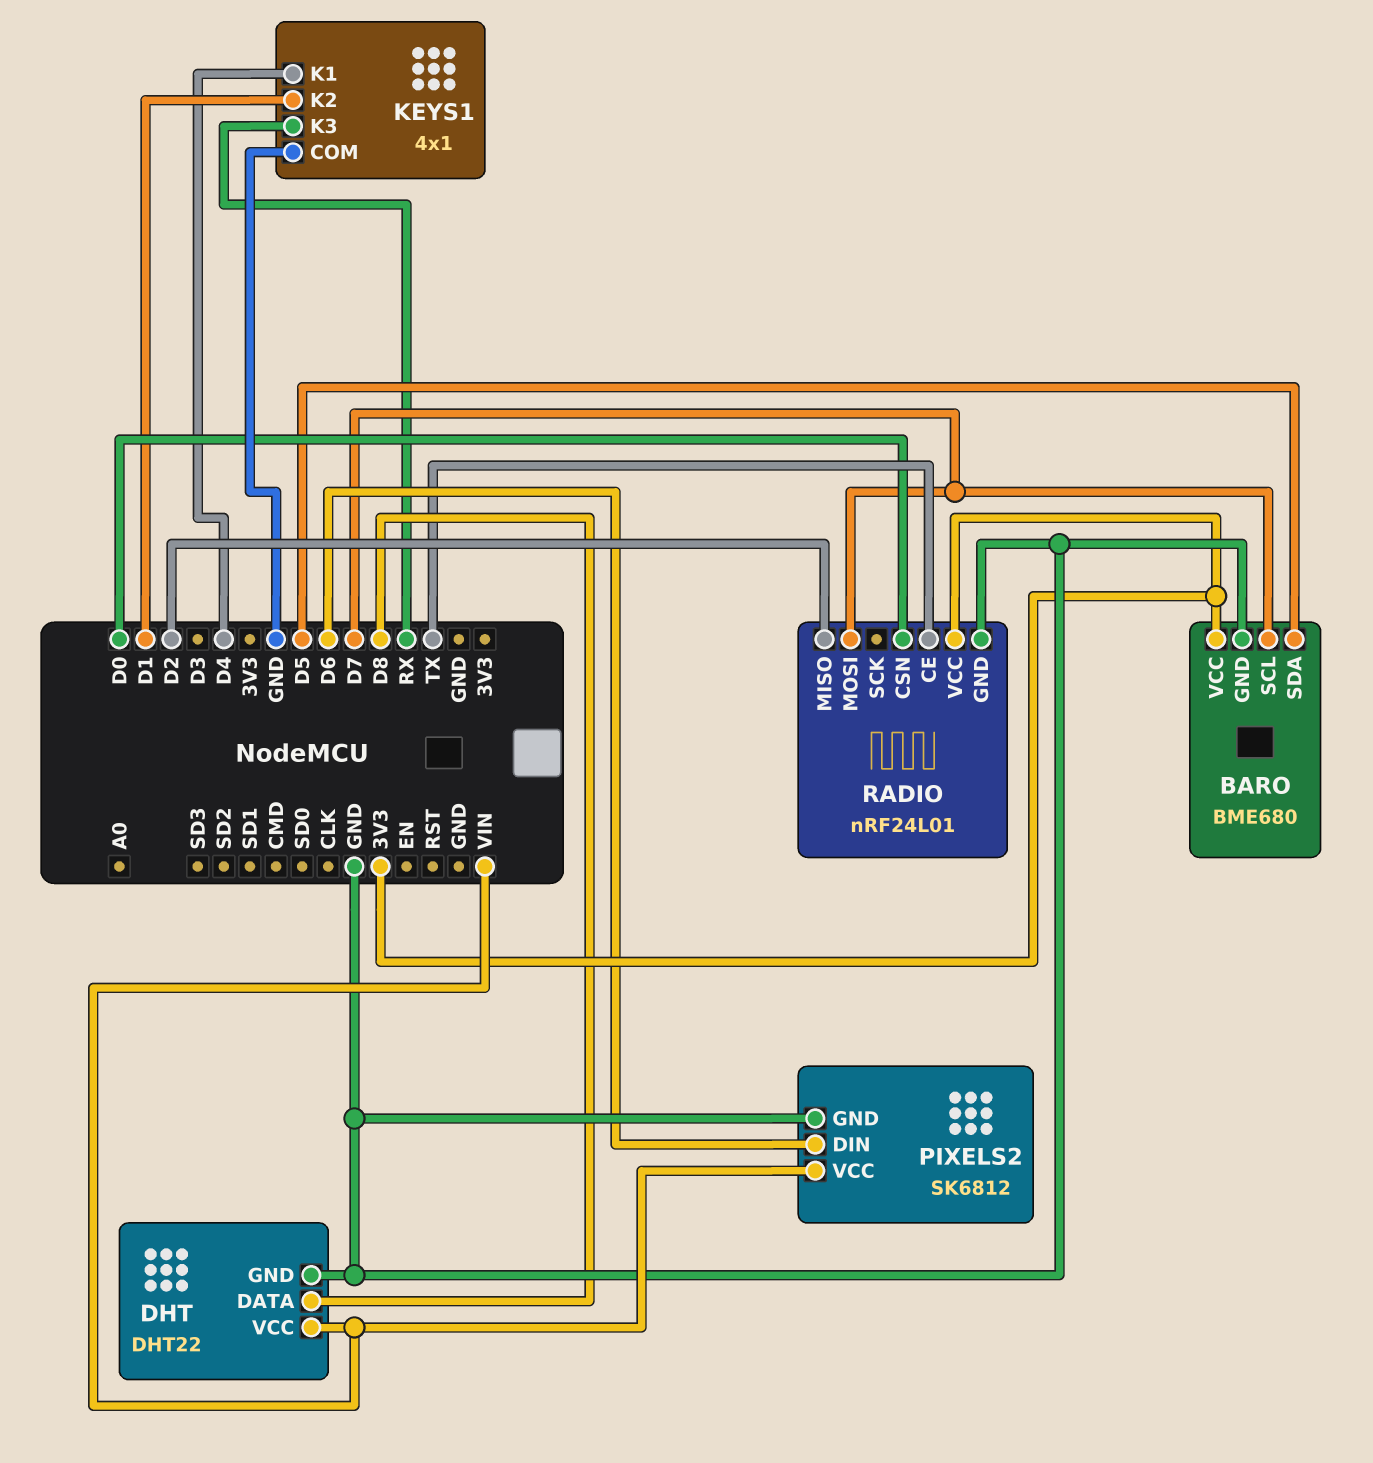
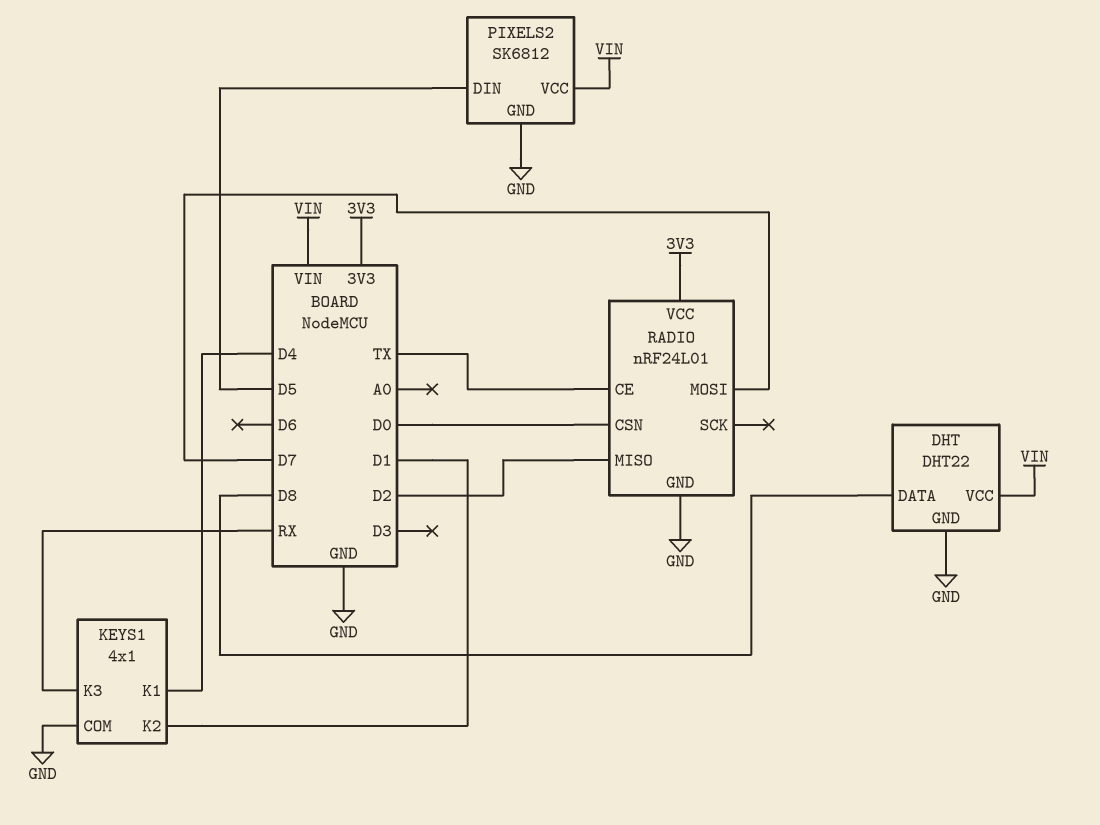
BARO: BME680 -> none
BARO pin GND: GND -> none
BARO pin SCL: D7 -> none
BARO pin SDA: D5 -> none
BARO pin VCC: 3V3 -> none
PIXELS2 pin DIN: D6 -> D5

